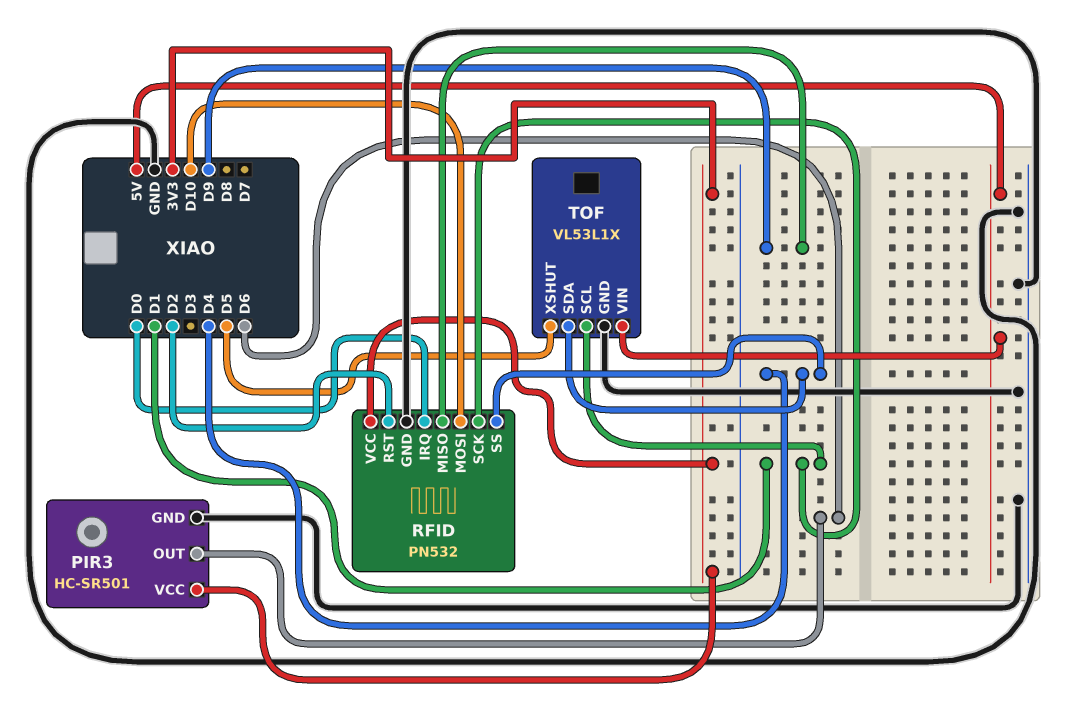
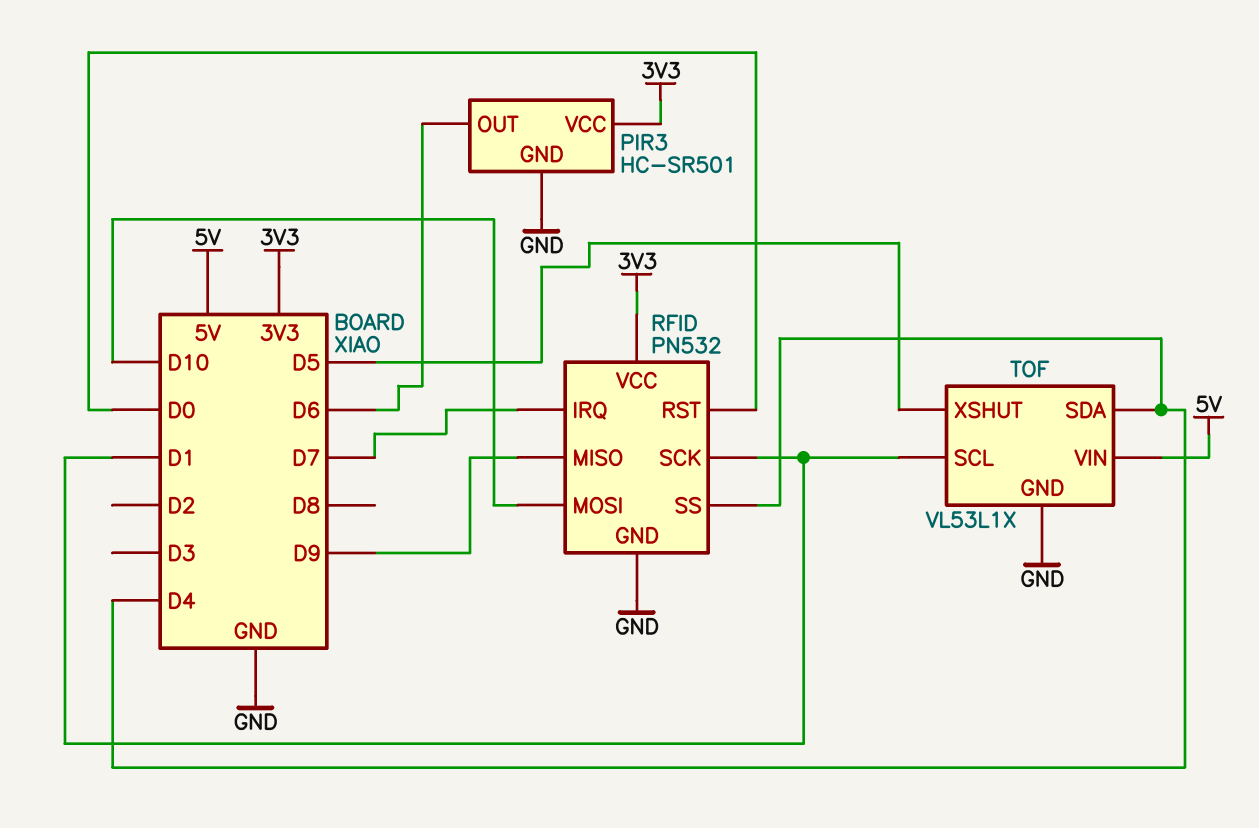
RFID pin IRQ: D0 -> D7
RFID pin RST: D2 -> D0

